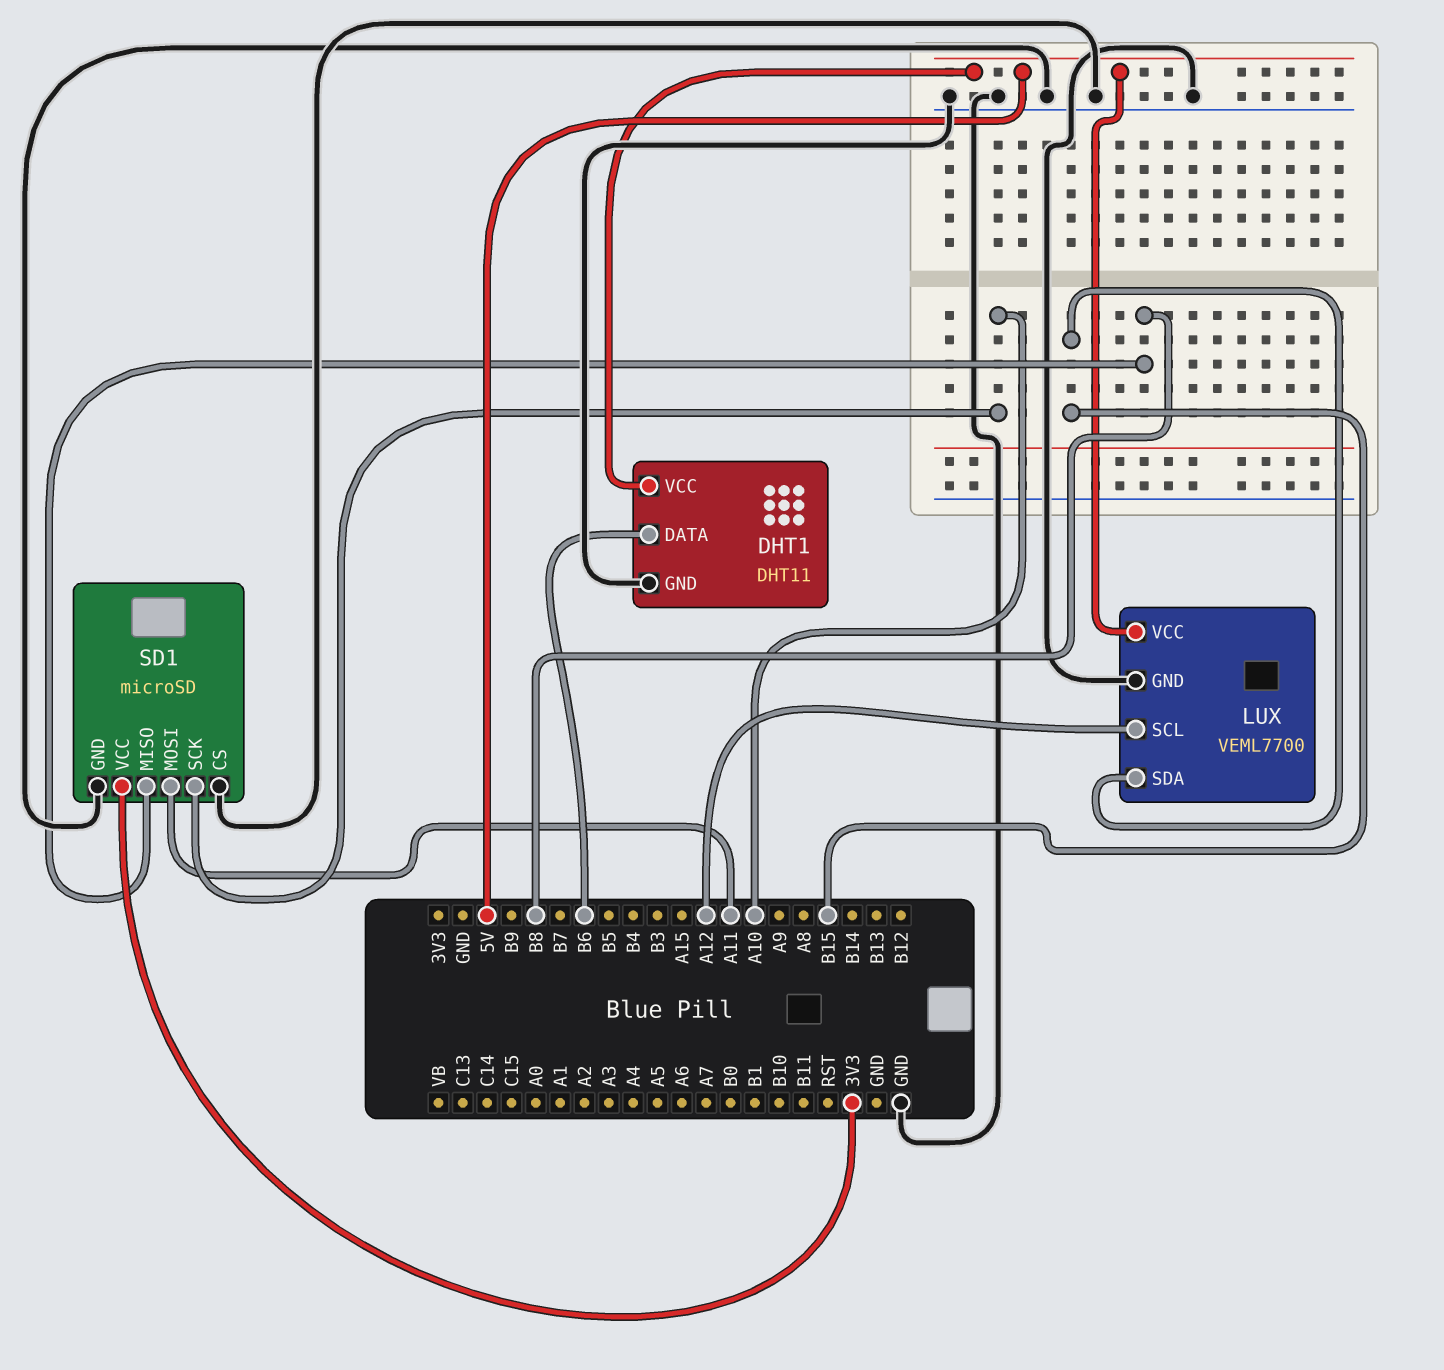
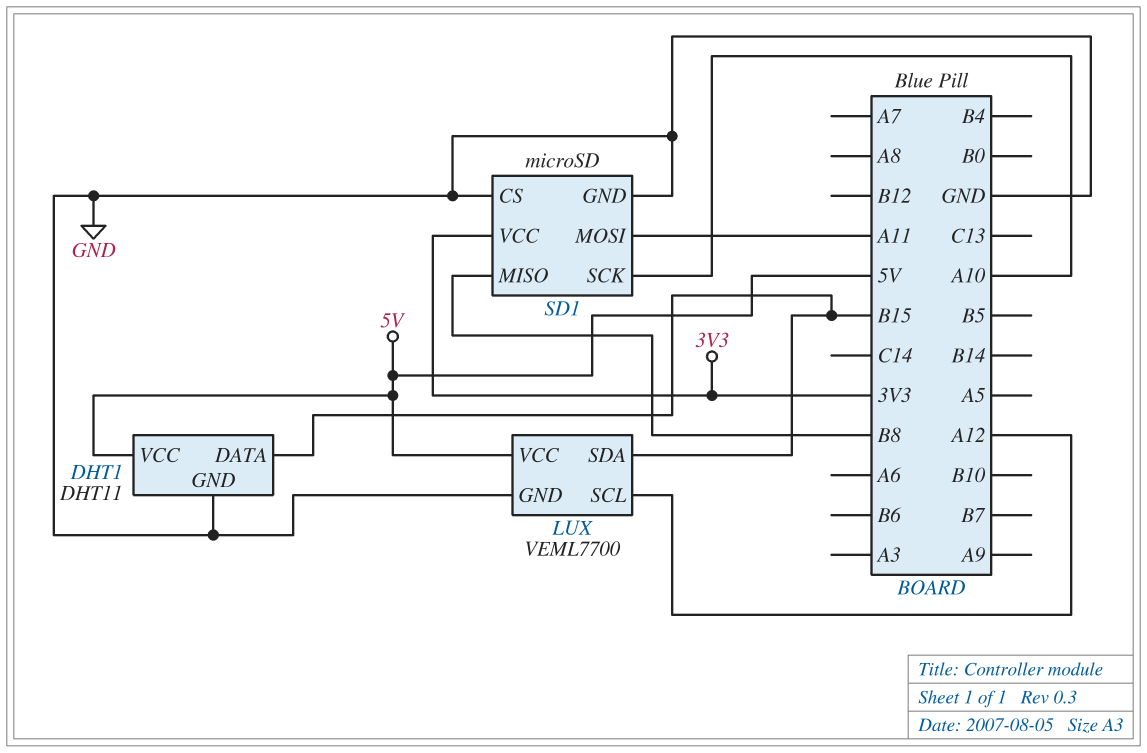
DHT1 pin DATA: B6 -> B15

